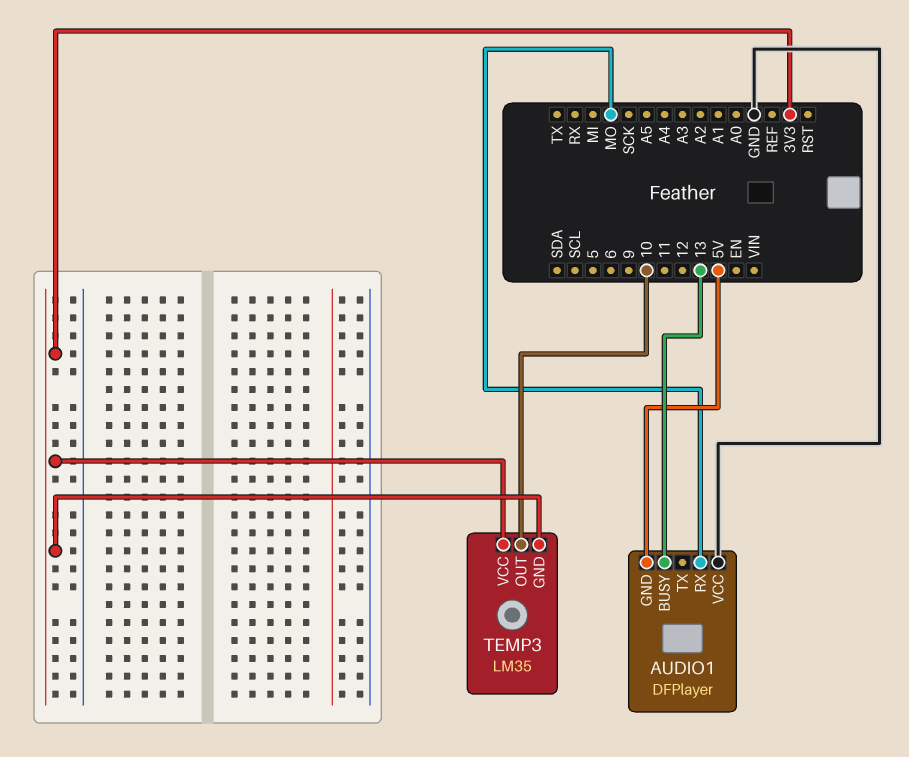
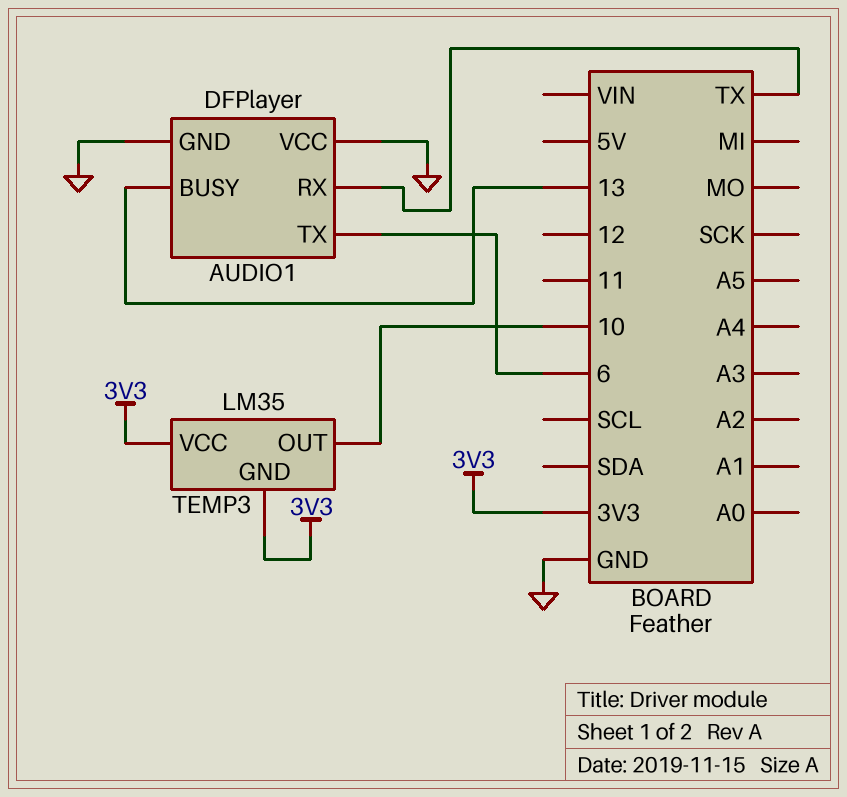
AUDIO1 pin GND: 5V -> GND
AUDIO1 pin RX: MO -> TX
AUDIO1 pin TX: none -> 6

